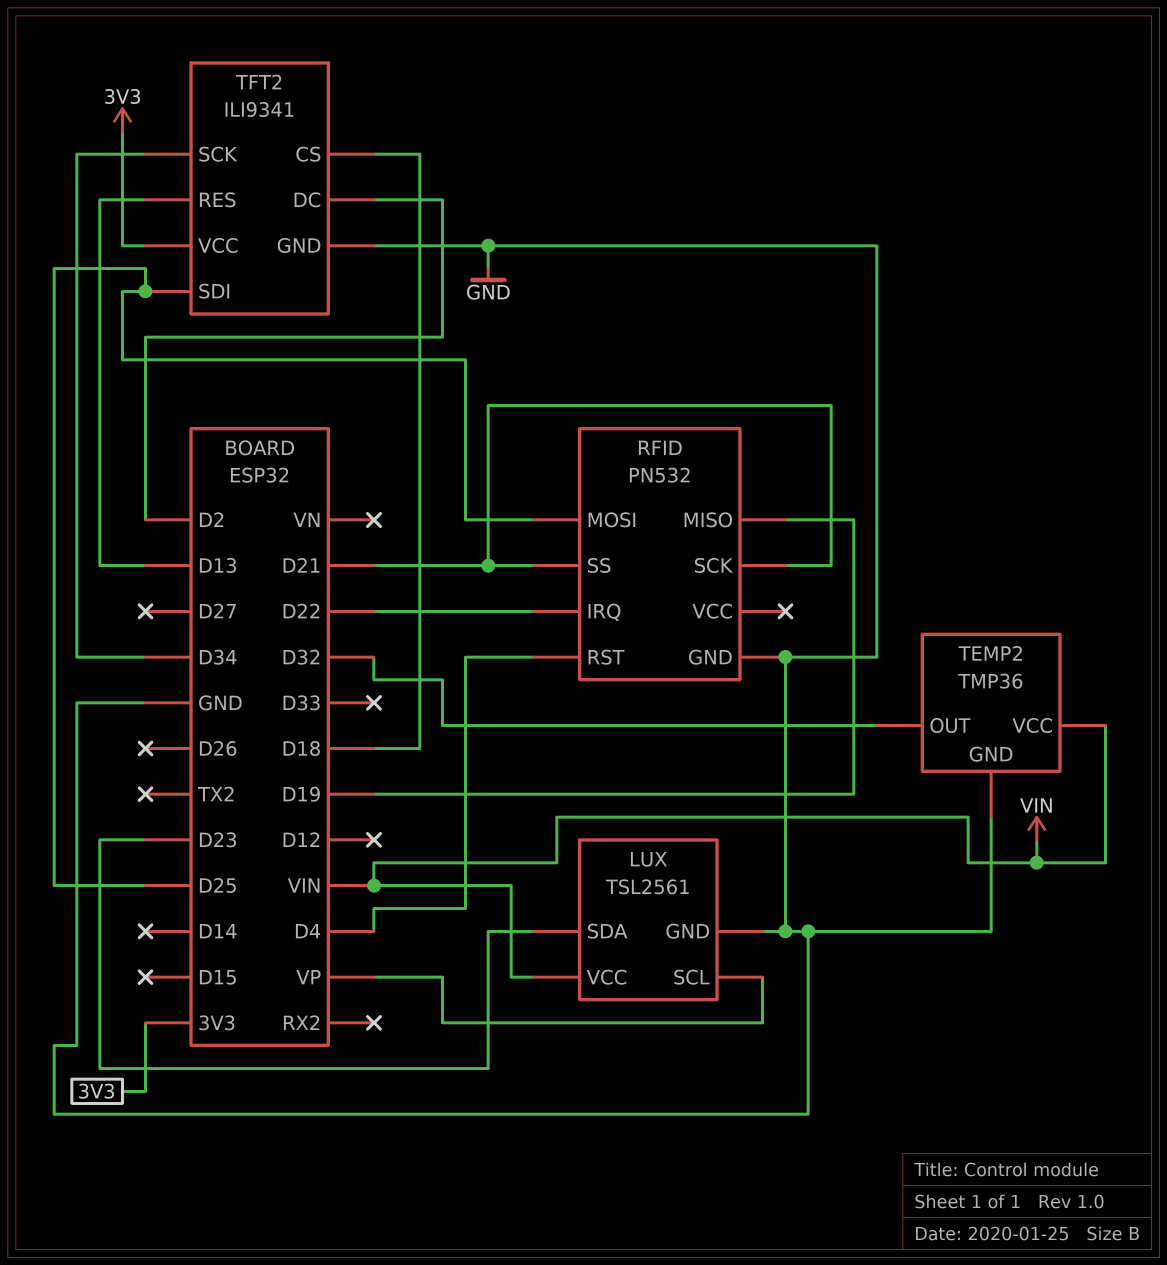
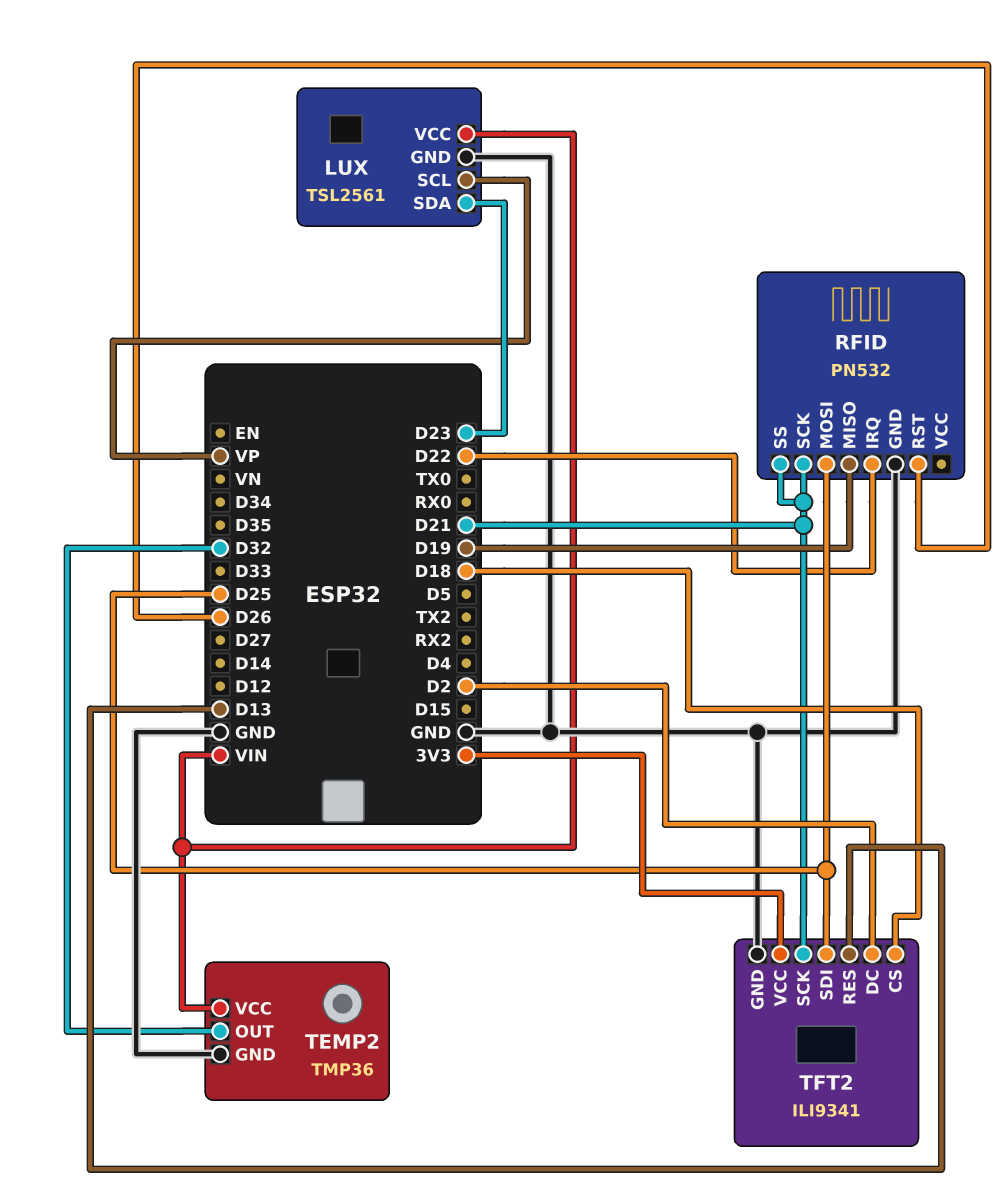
RFID pin RST: D4 -> D26
TFT2 pin SCK: D34 -> D21

